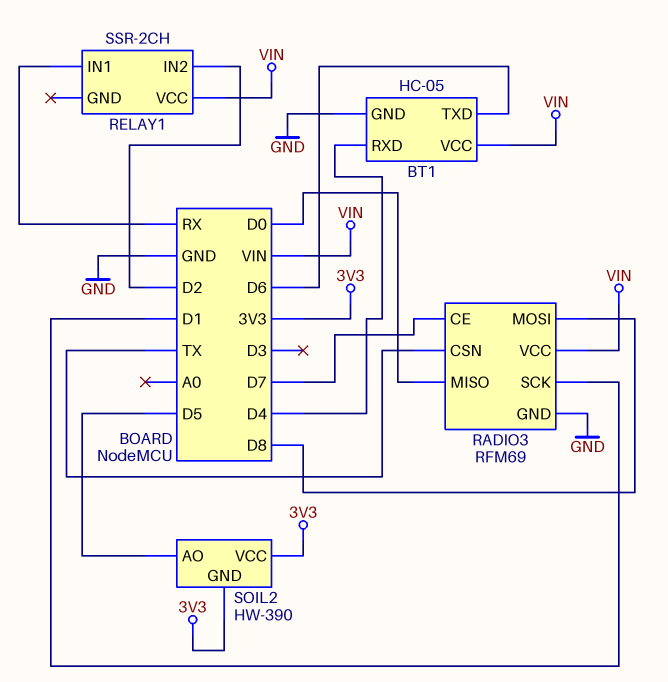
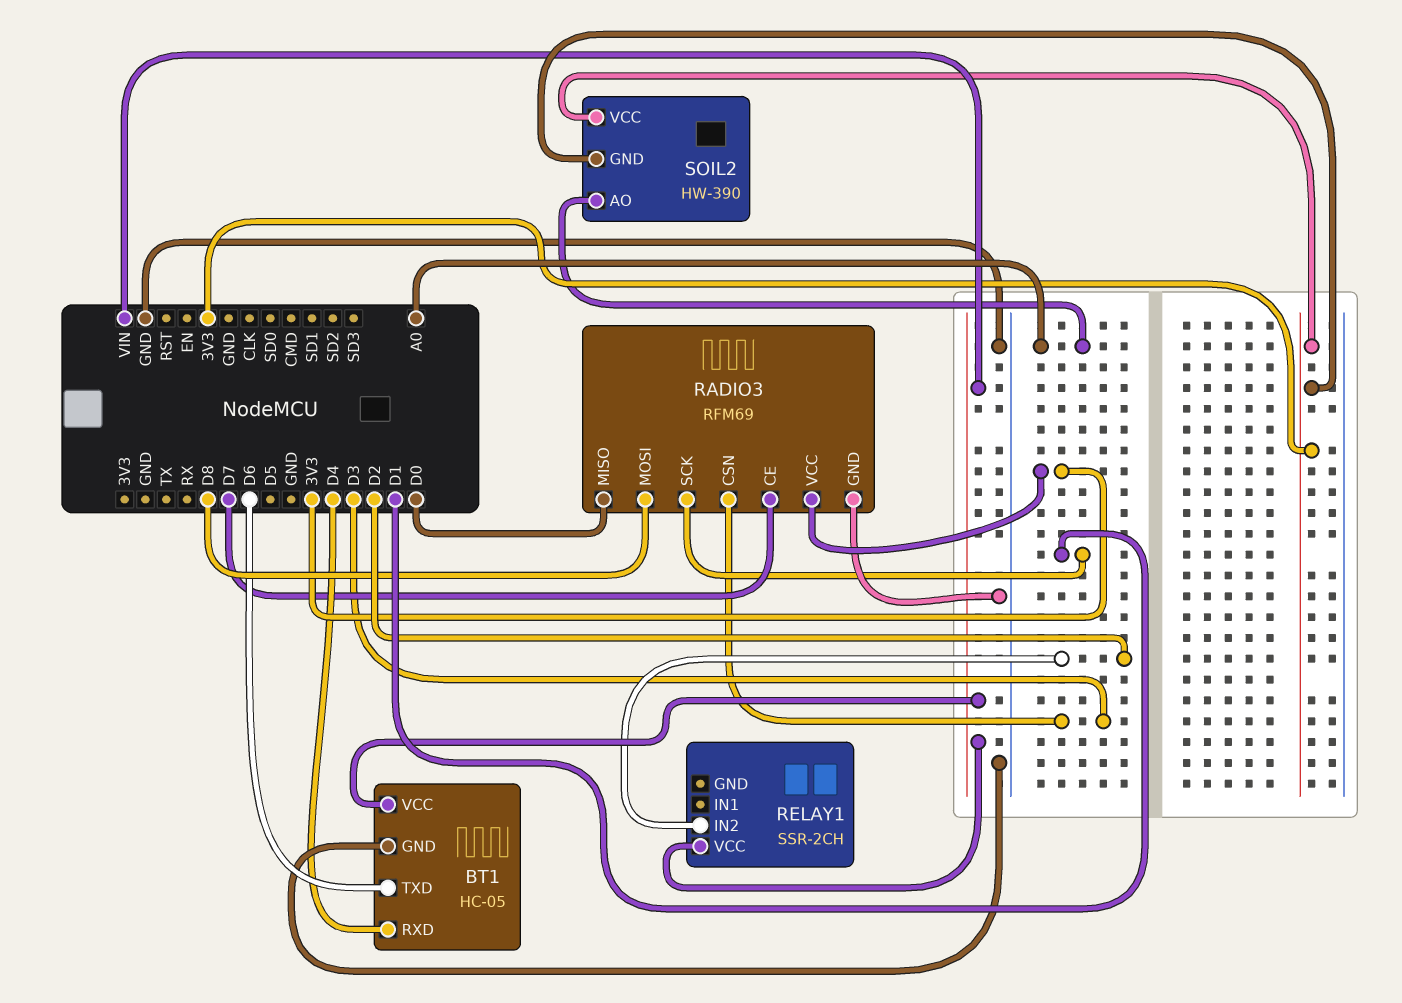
RADIO3 pin CSN: TX -> D3
RADIO3 pin VCC: VIN -> 3V3
RELAY1 pin IN1: RX -> none
SOIL2 pin AO: D5 -> A0

